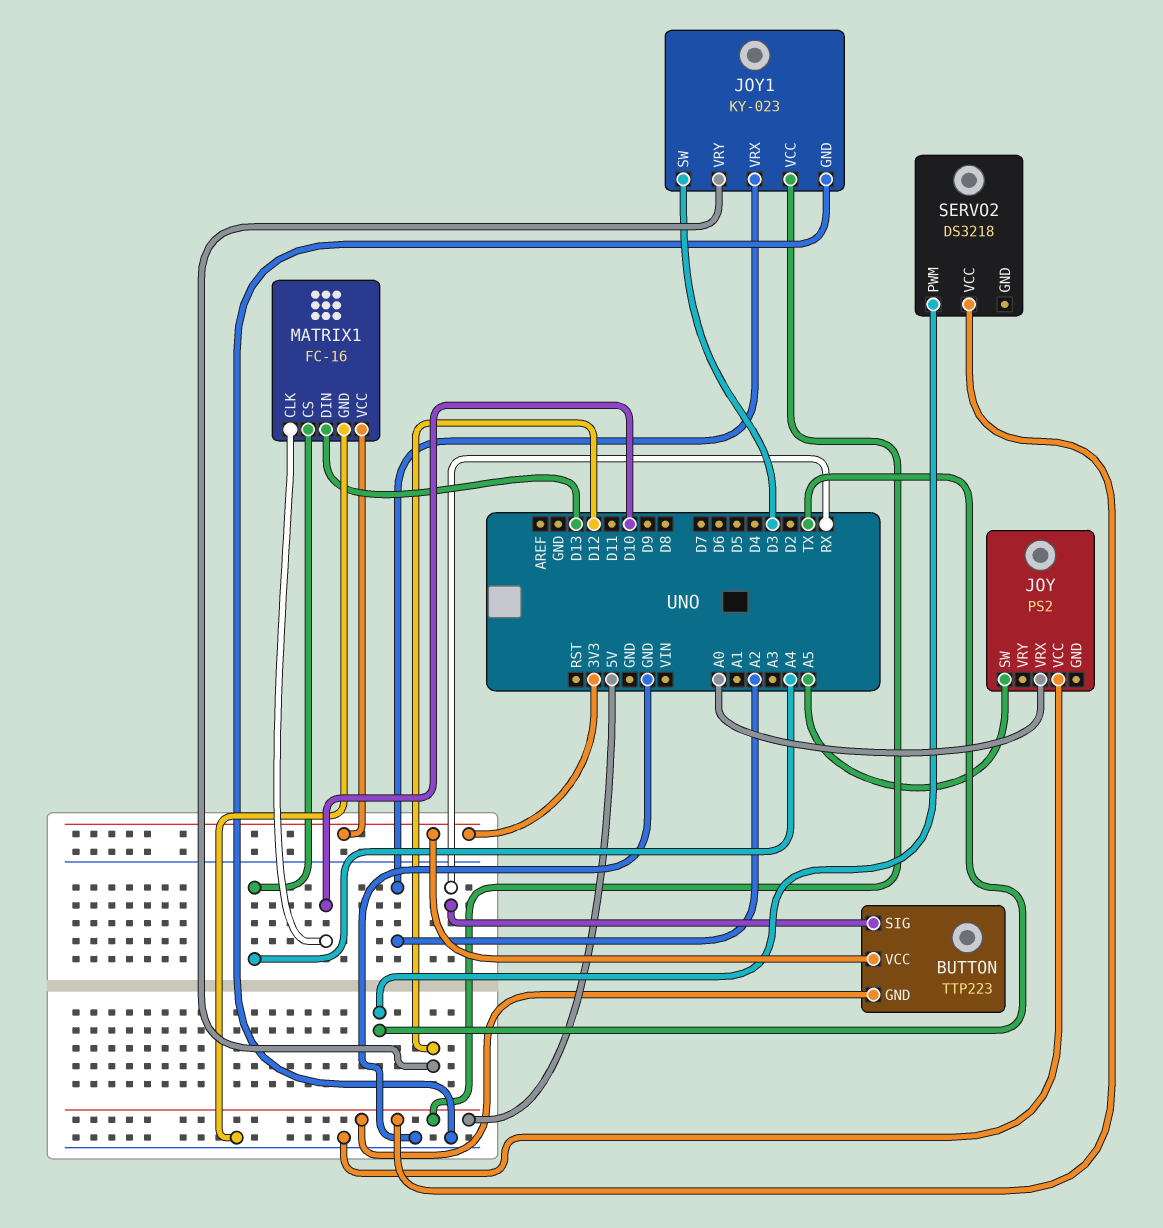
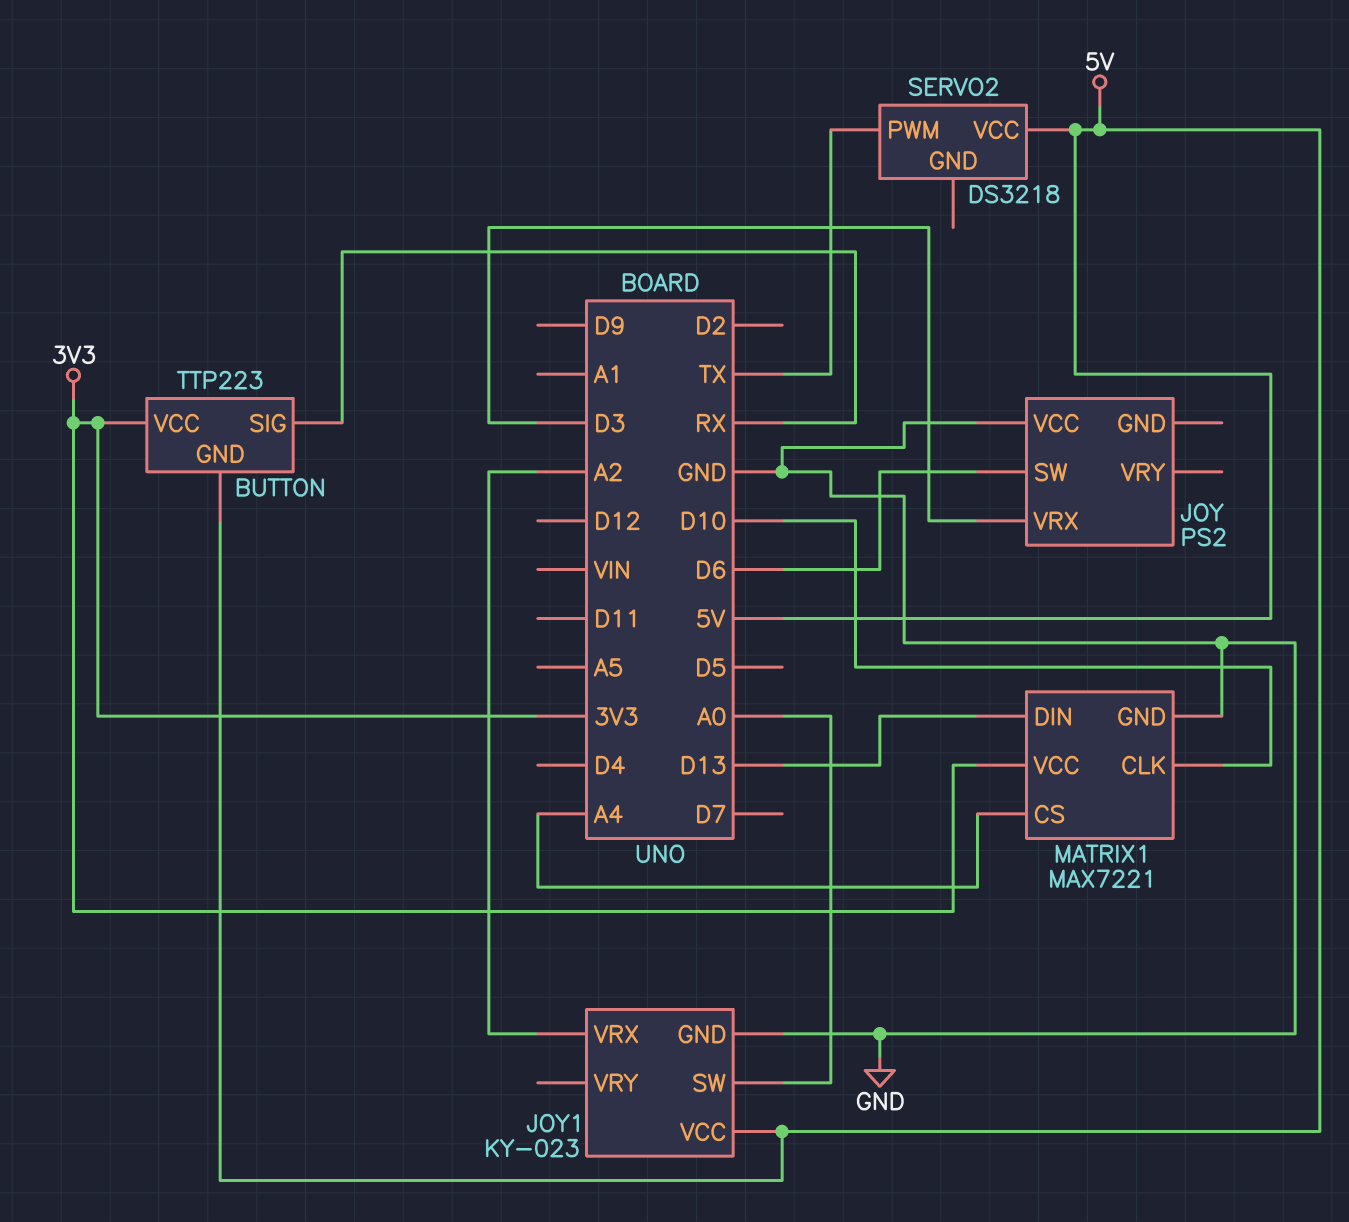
JOY pin SW: A5 -> D6
JOY pin VRX: A0 -> D3
JOY1 pin SW: D3 -> A0
JOY1 pin VRY: D12 -> none
MATRIX1: FC-16 -> MAX7221

